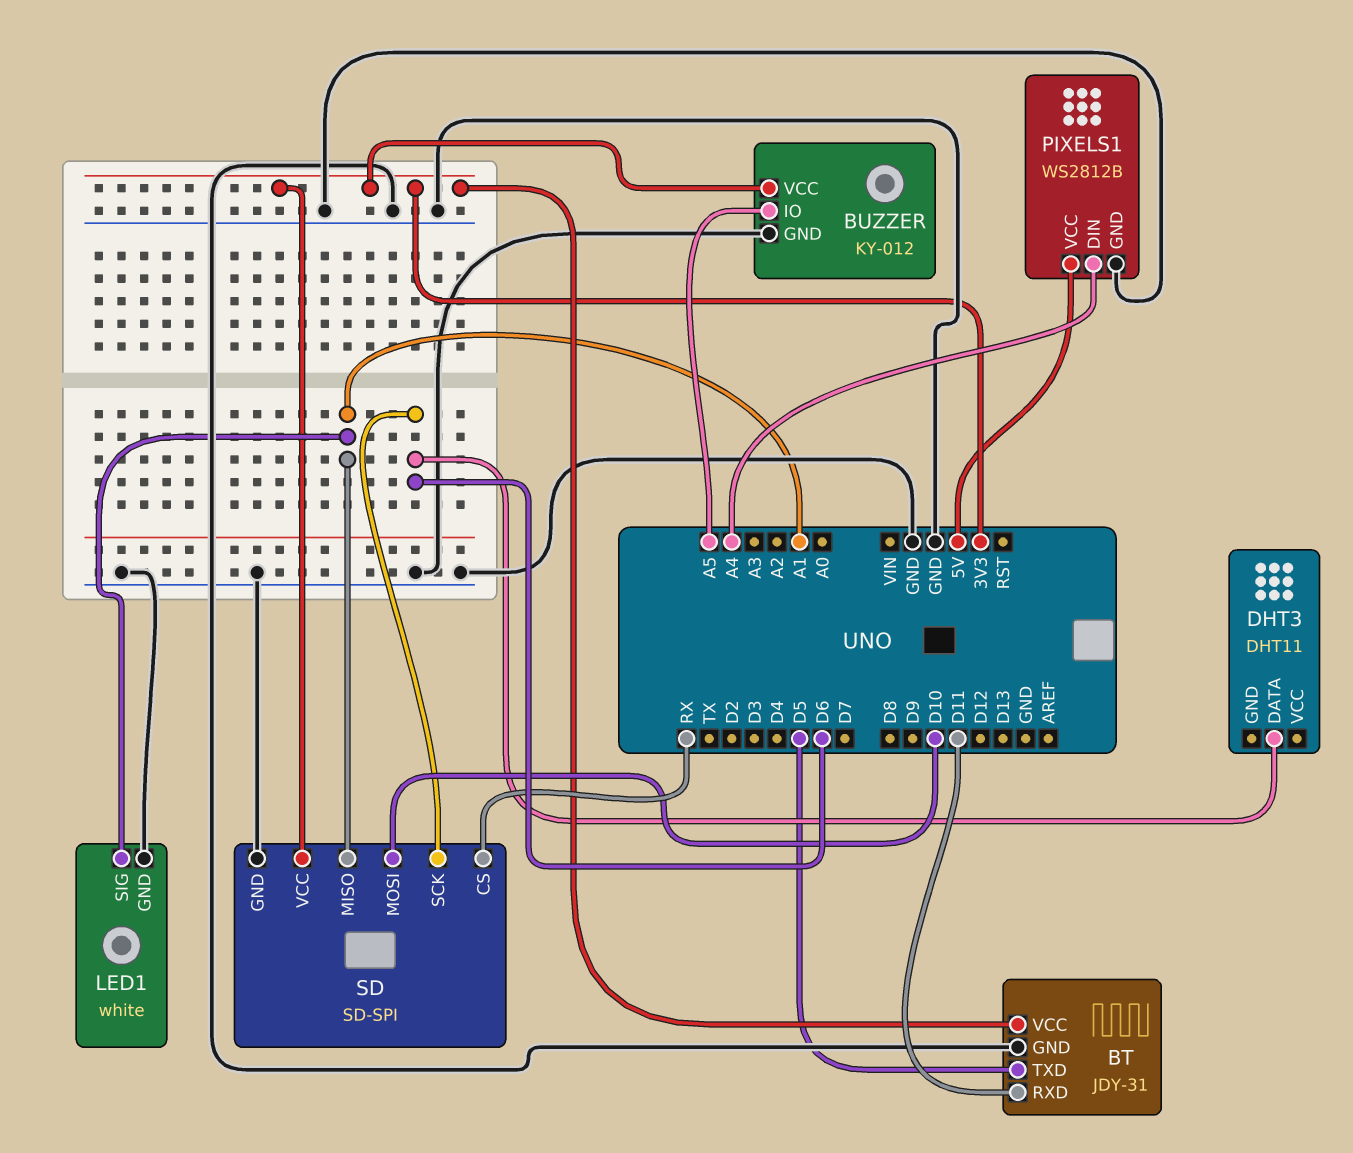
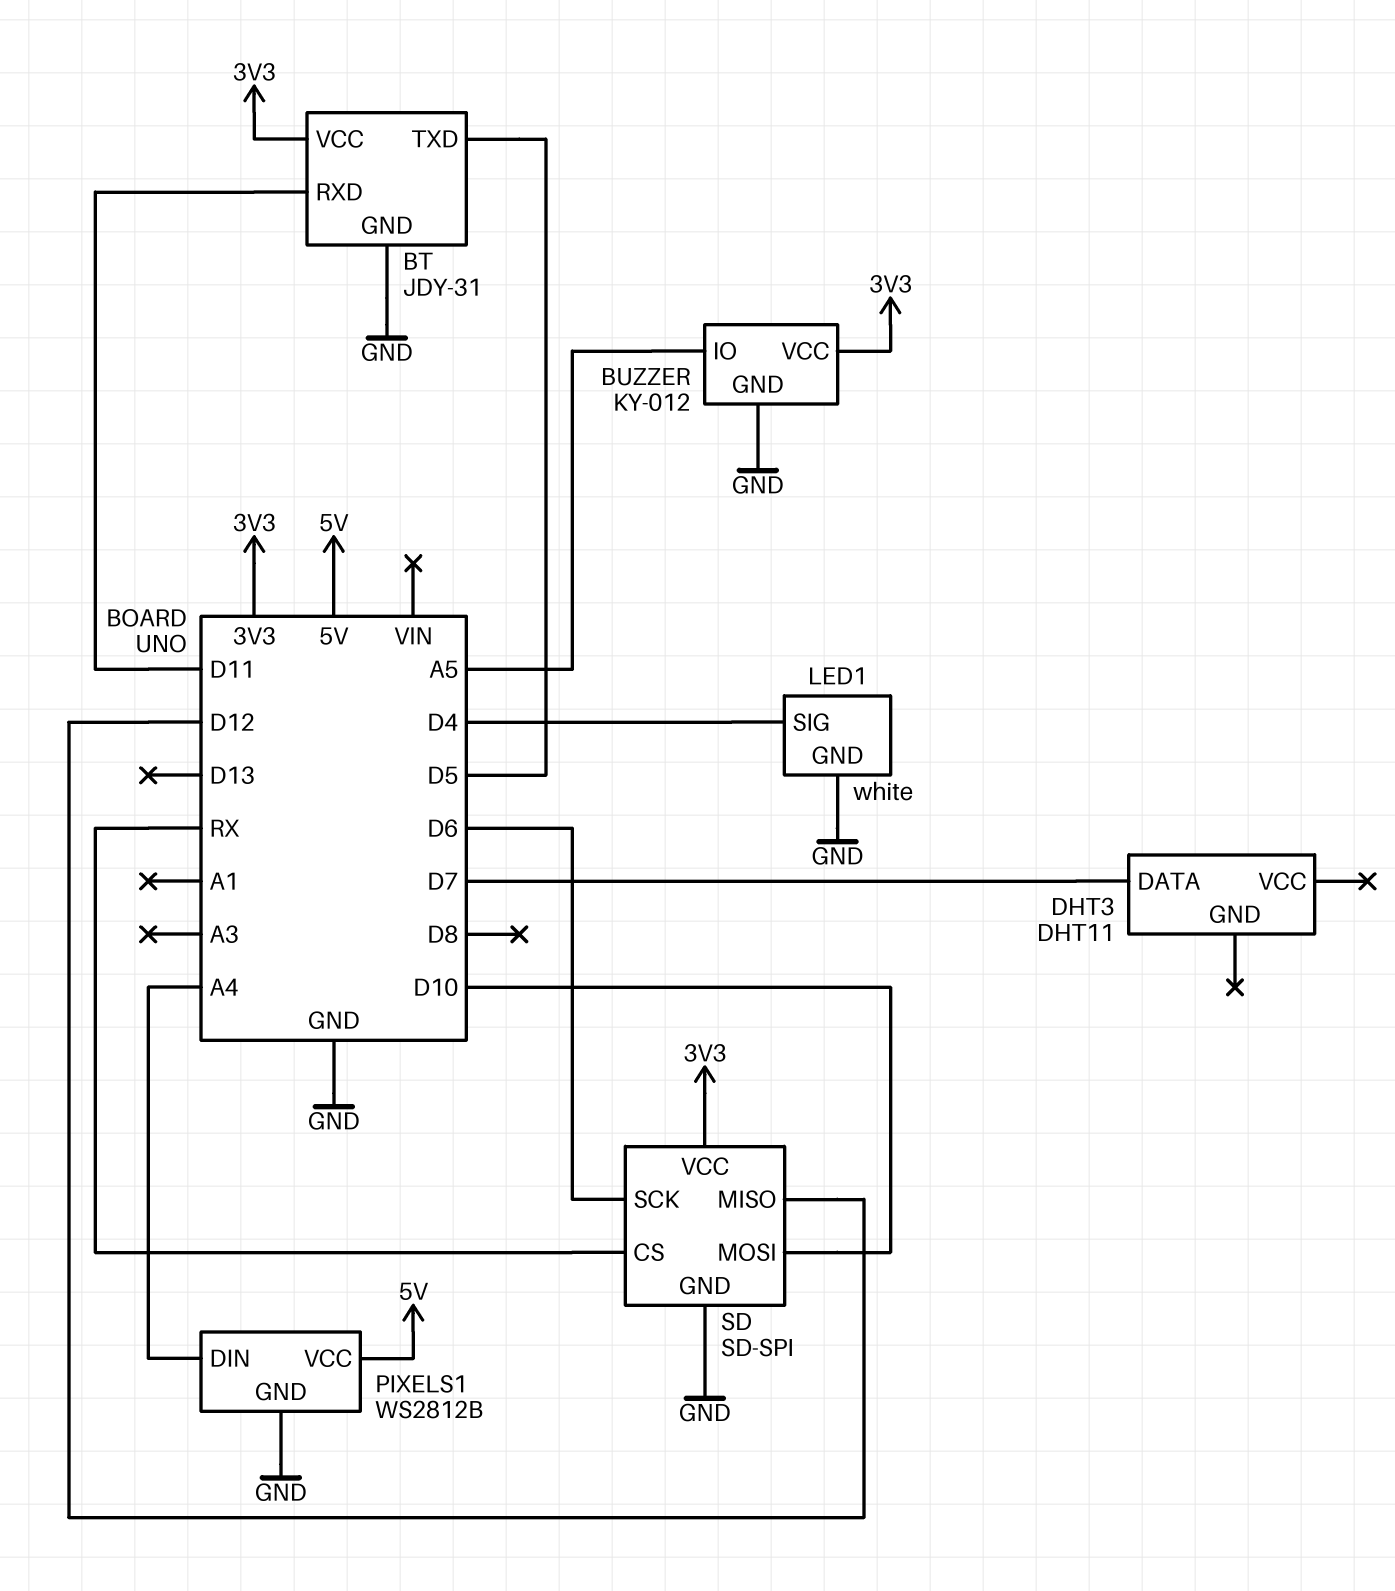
DHT3 pin DATA: D6 -> D7
LED1 pin SIG: A1 -> D4
SD pin MISO: A1 -> D12

